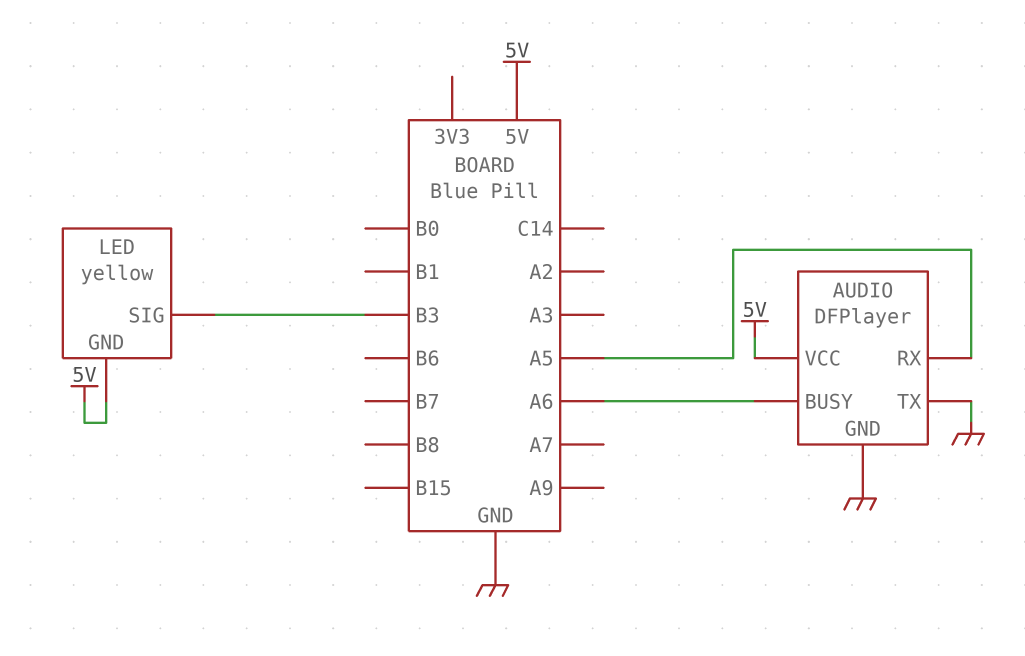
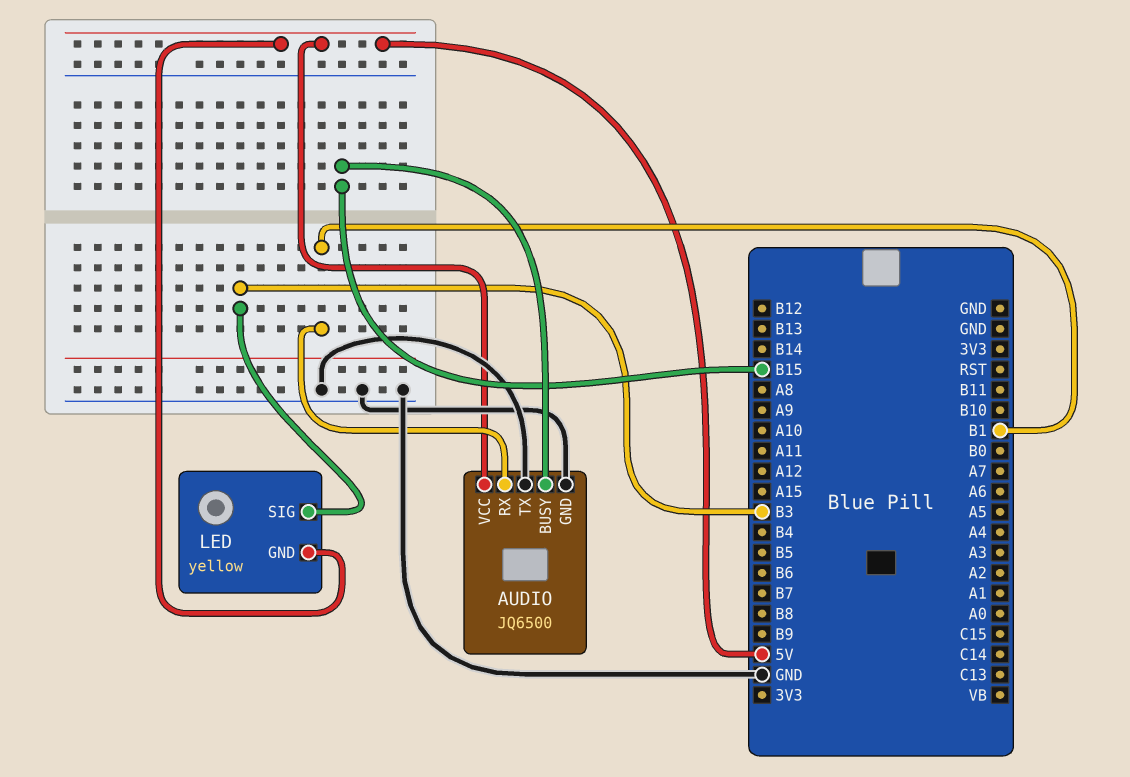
AUDIO: DFPlayer -> JQ6500
AUDIO pin BUSY: A6 -> B15
AUDIO pin RX: A5 -> B1

